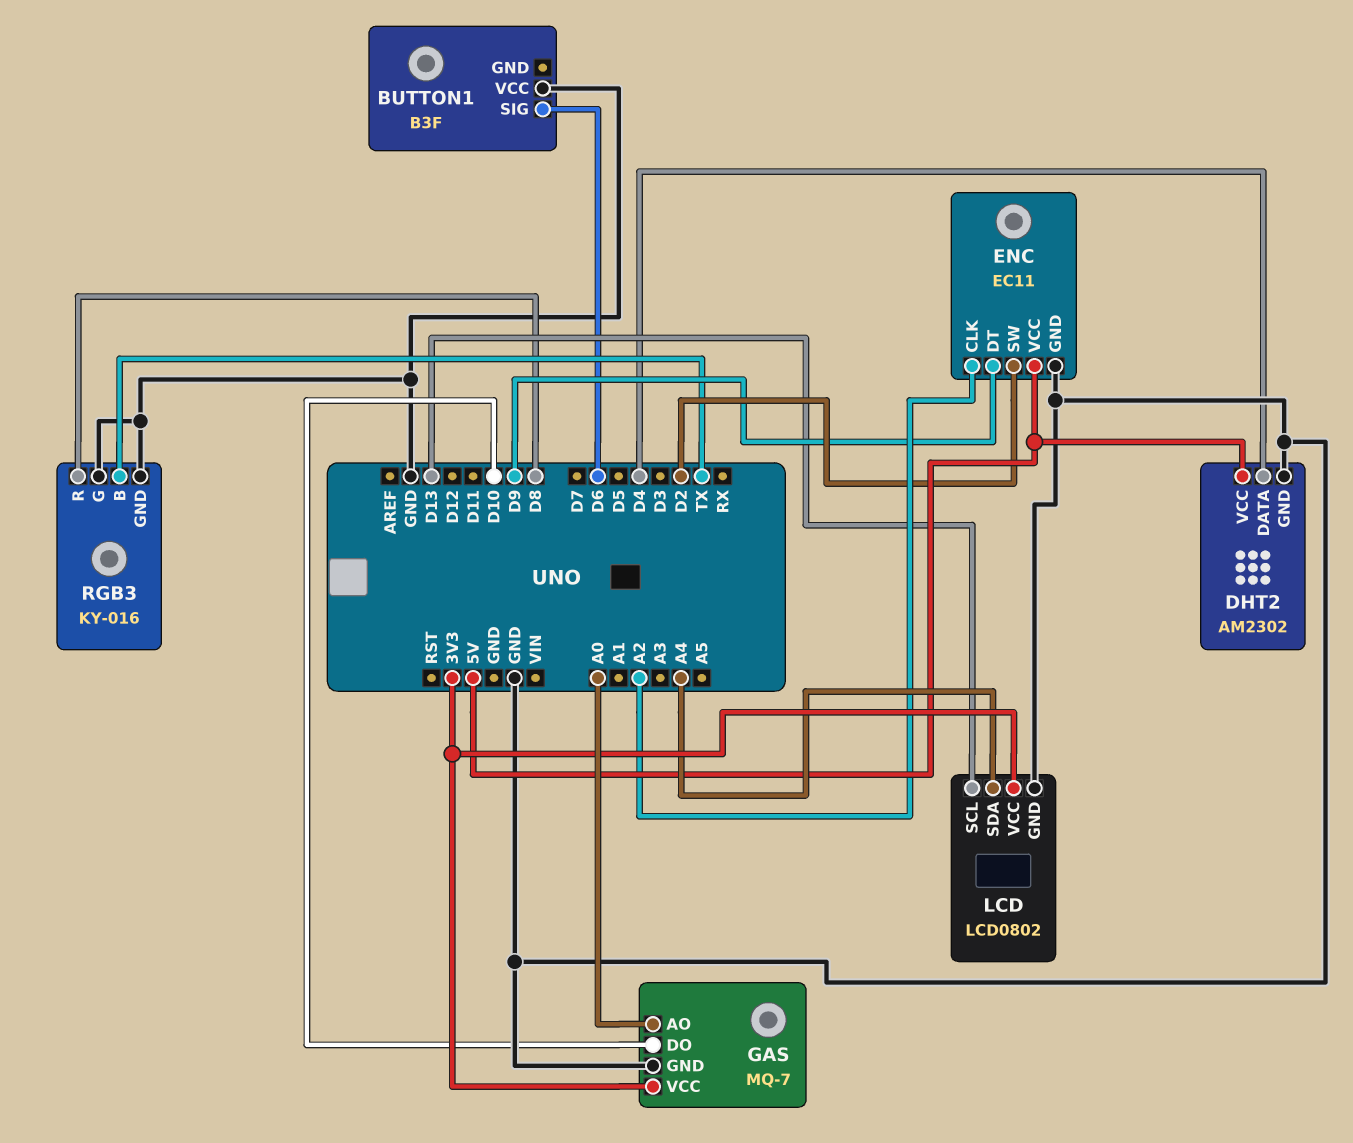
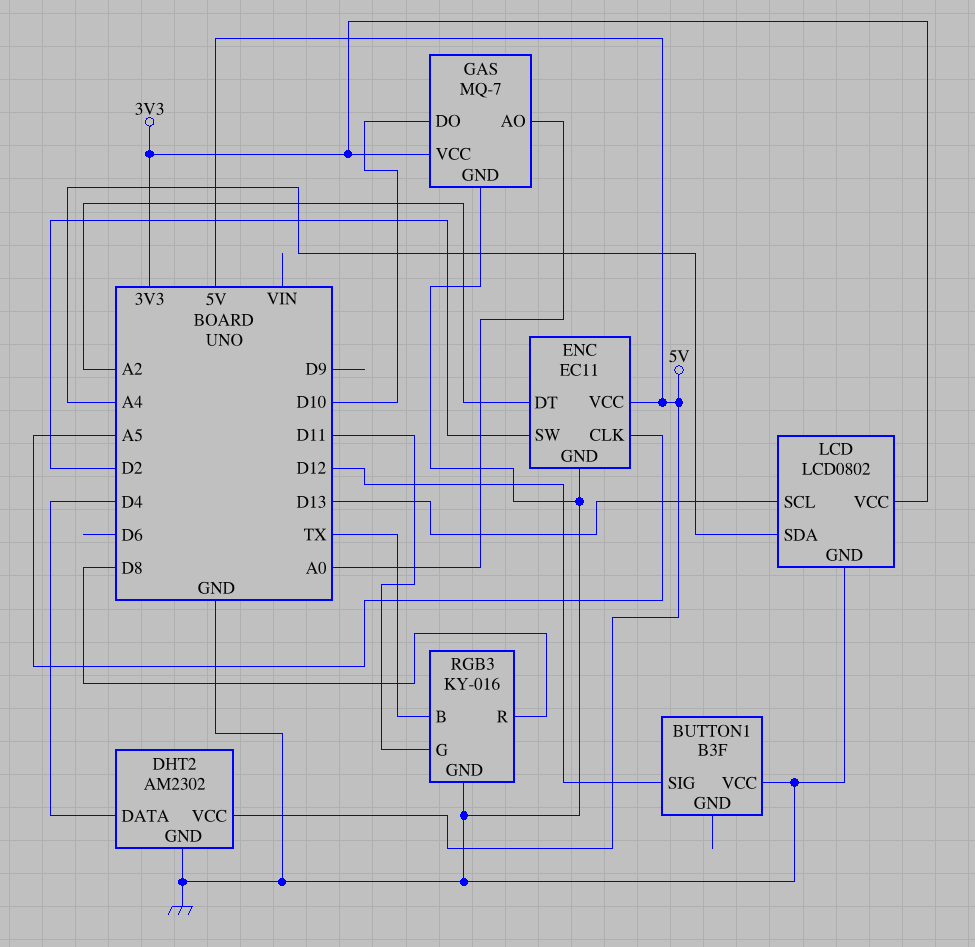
BUTTON1 pin SIG: D6 -> D12
ENC pin CLK: A2 -> A5
ENC pin DT: D9 -> A2
RGB3 pin G: GND -> D11

